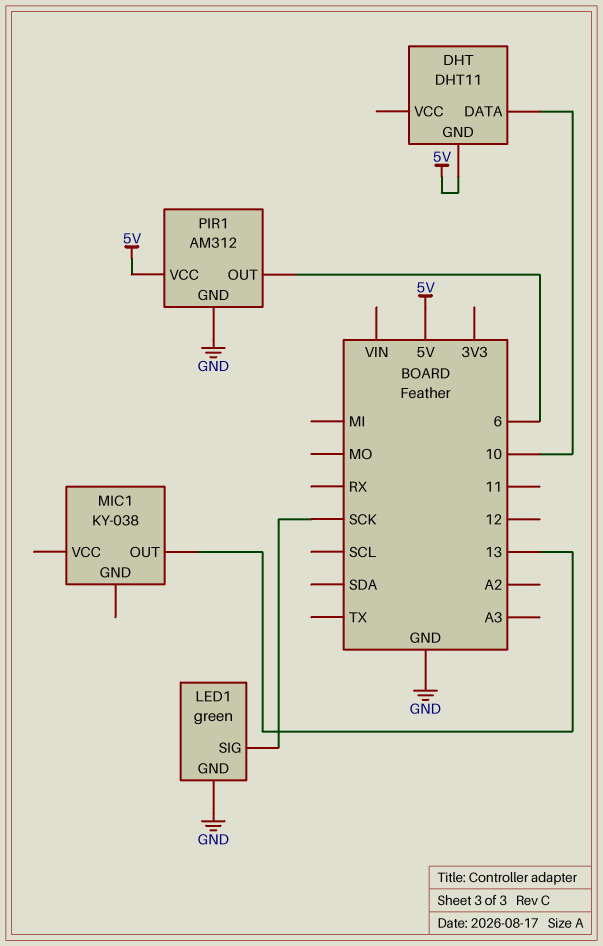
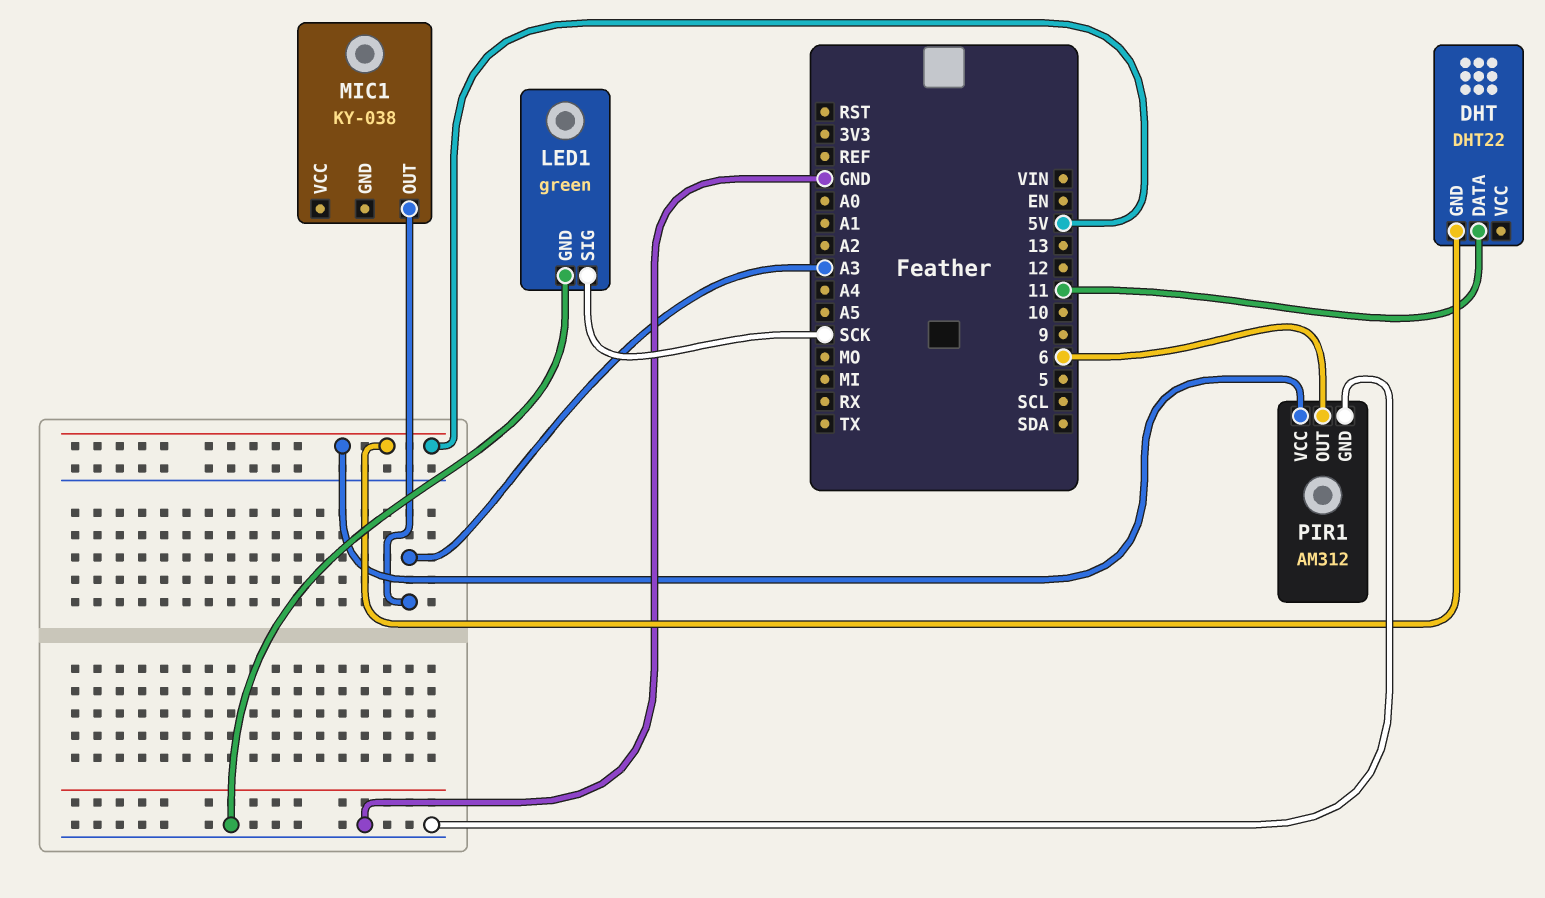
DHT: DHT11 -> DHT22
DHT pin DATA: 10 -> 11
MIC1 pin OUT: 13 -> A3

